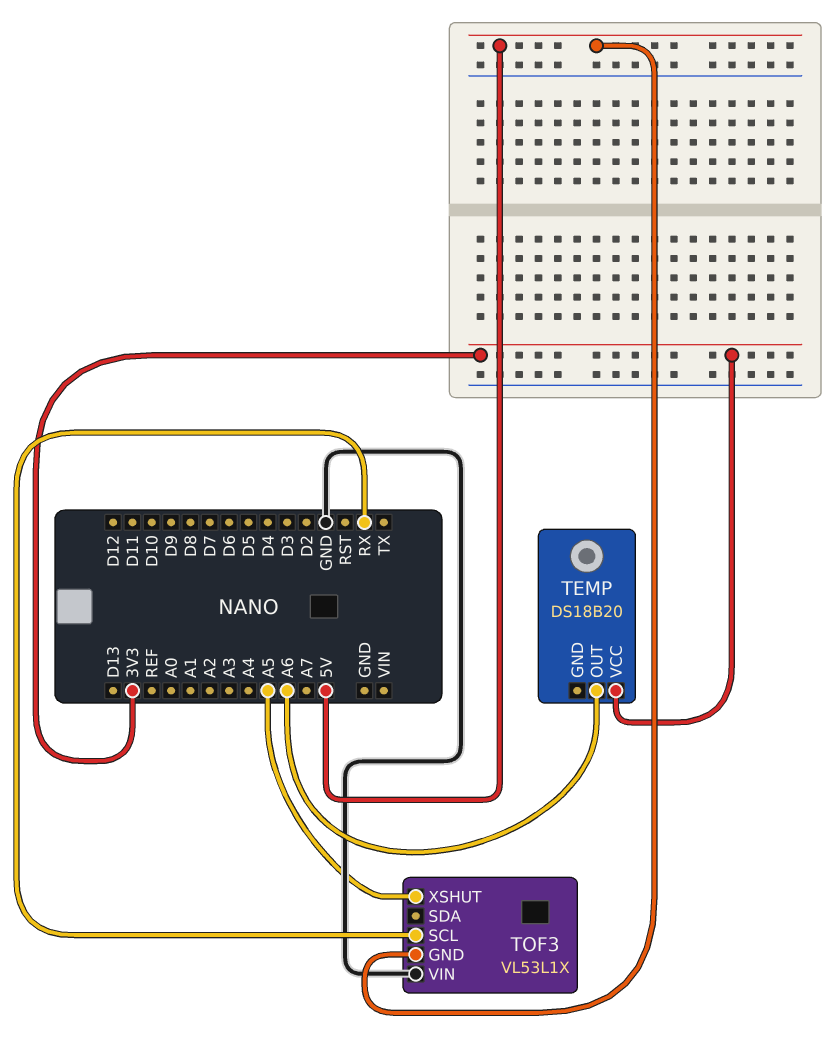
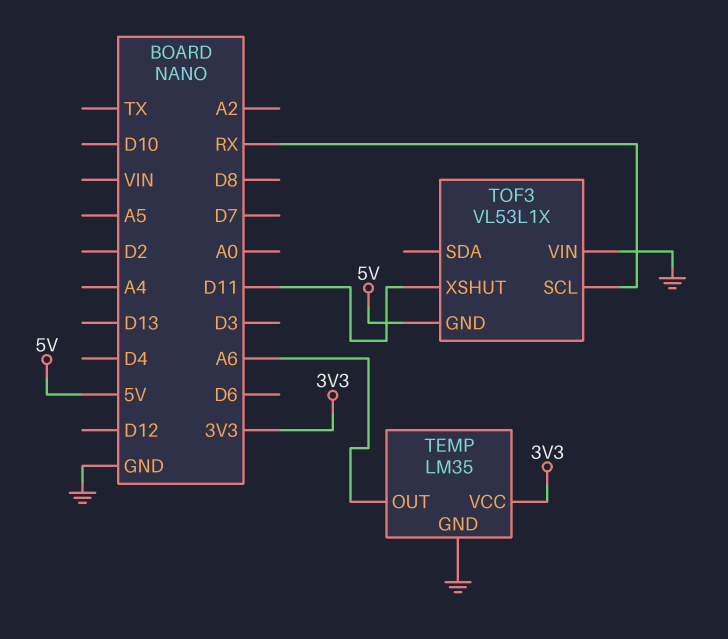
TEMP: DS18B20 -> LM35
TEMP pin GND: none -> GND
TOF3 pin XSHUT: A5 -> D11

